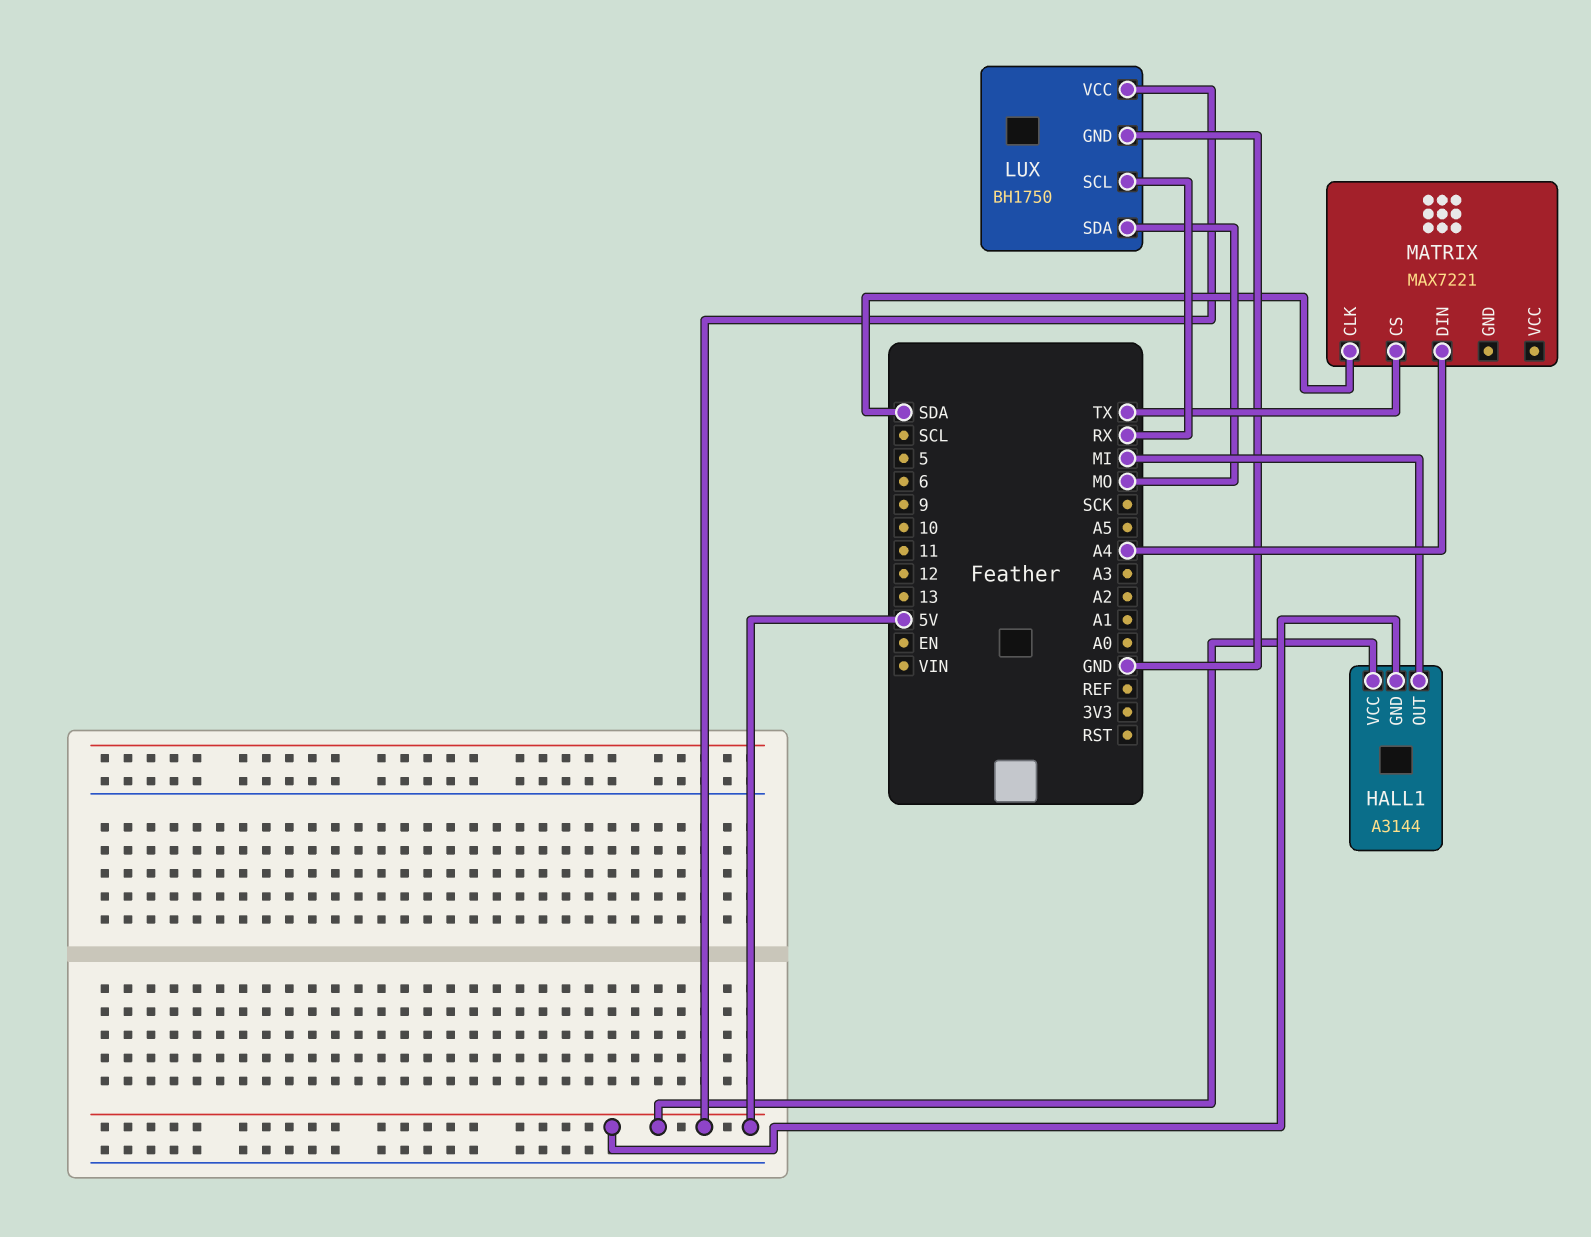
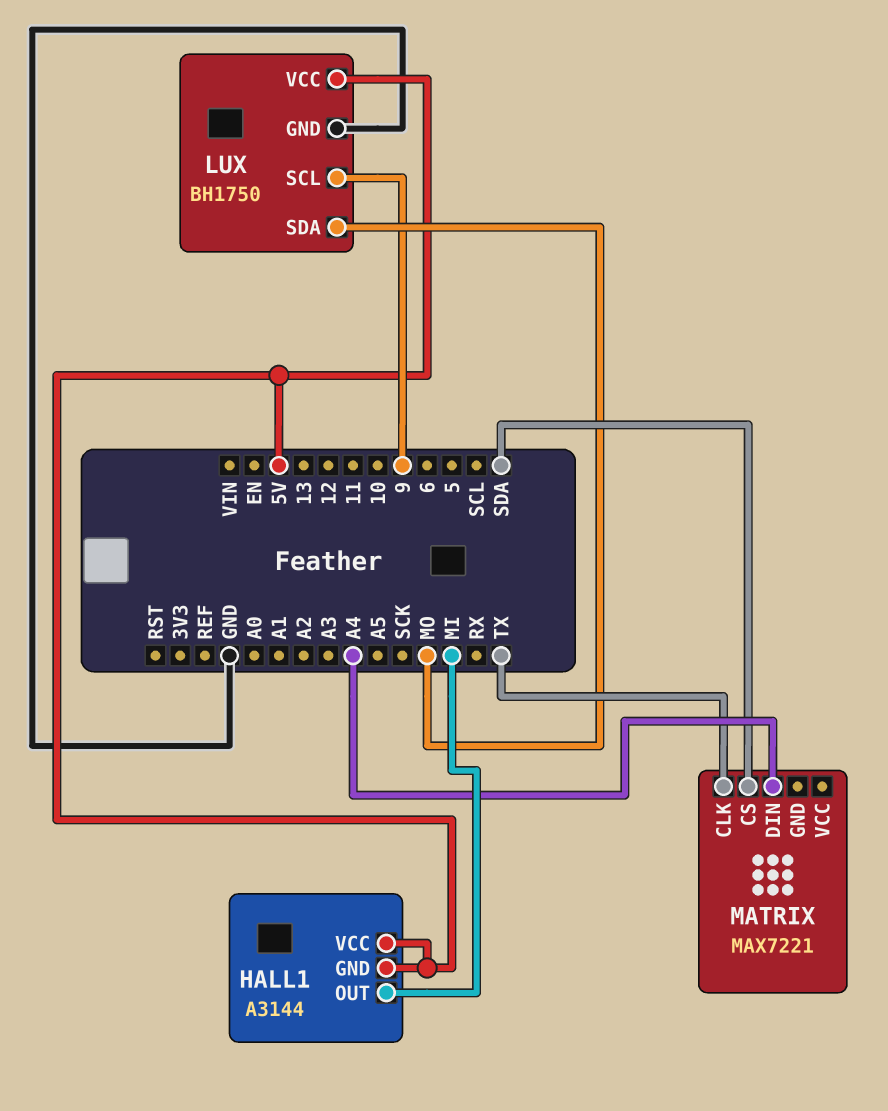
LUX pin SCL: RX -> 9
MATRIX pin CLK: SDA -> TX
MATRIX pin CS: TX -> SDA

